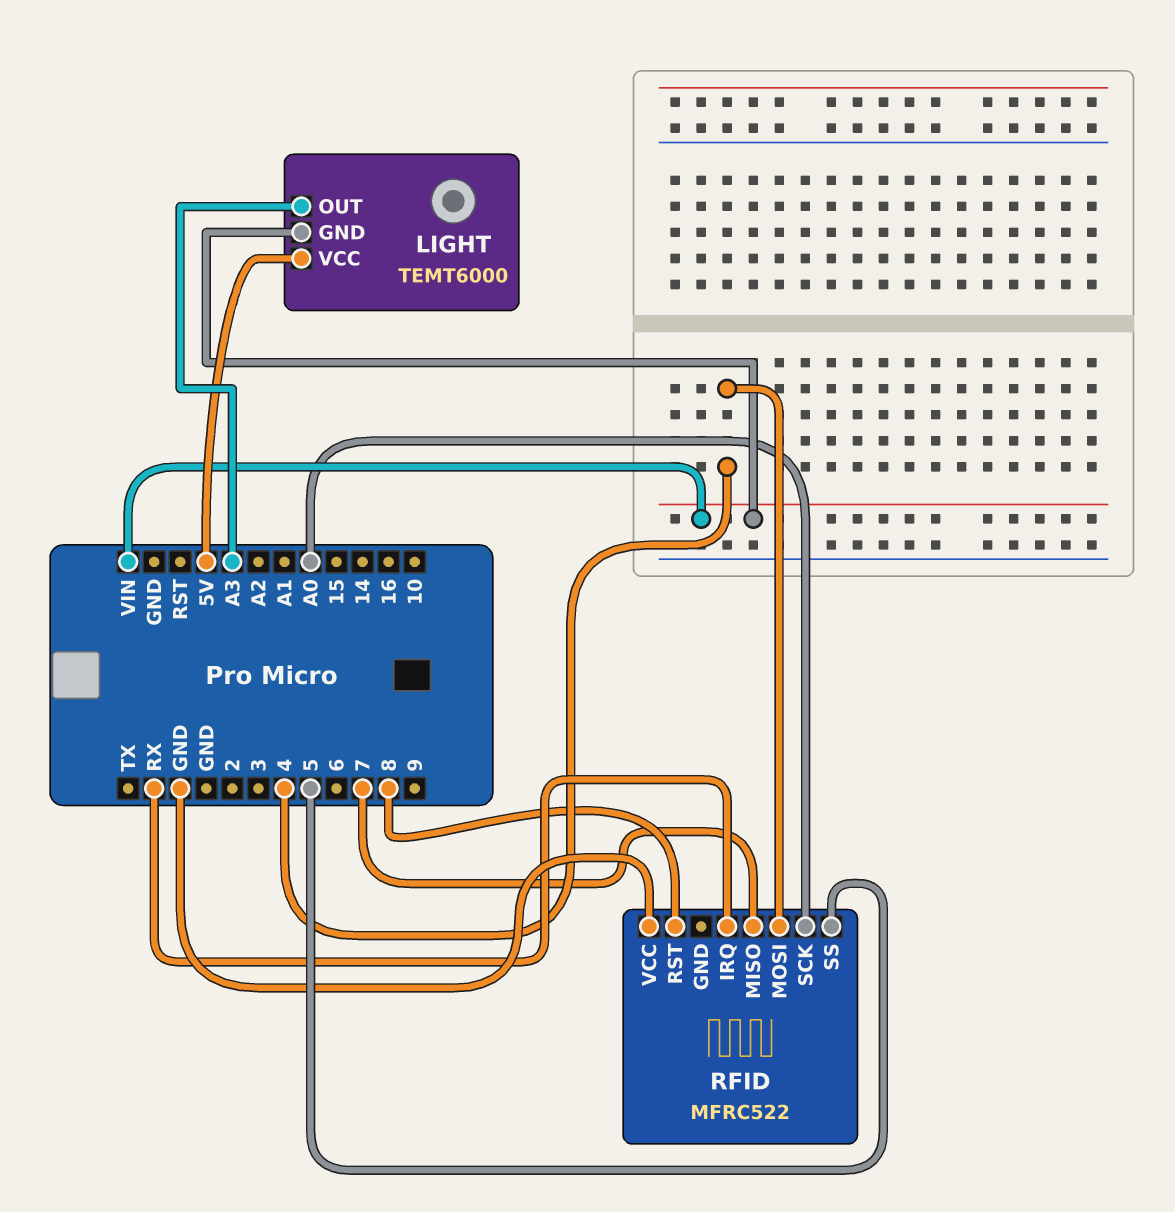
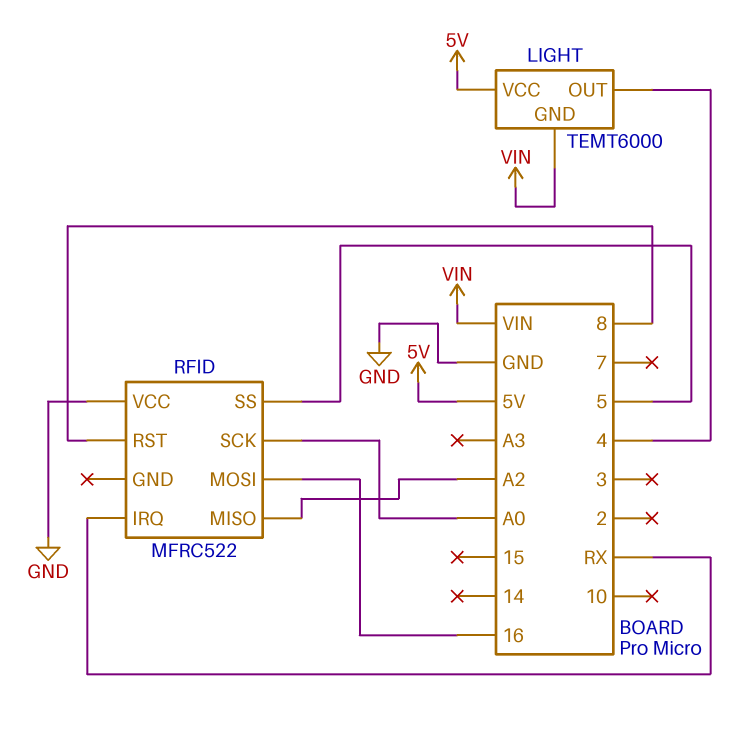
LIGHT pin OUT: A3 -> 4
RFID pin MISO: 7 -> A2
RFID pin MOSI: 4 -> 16

